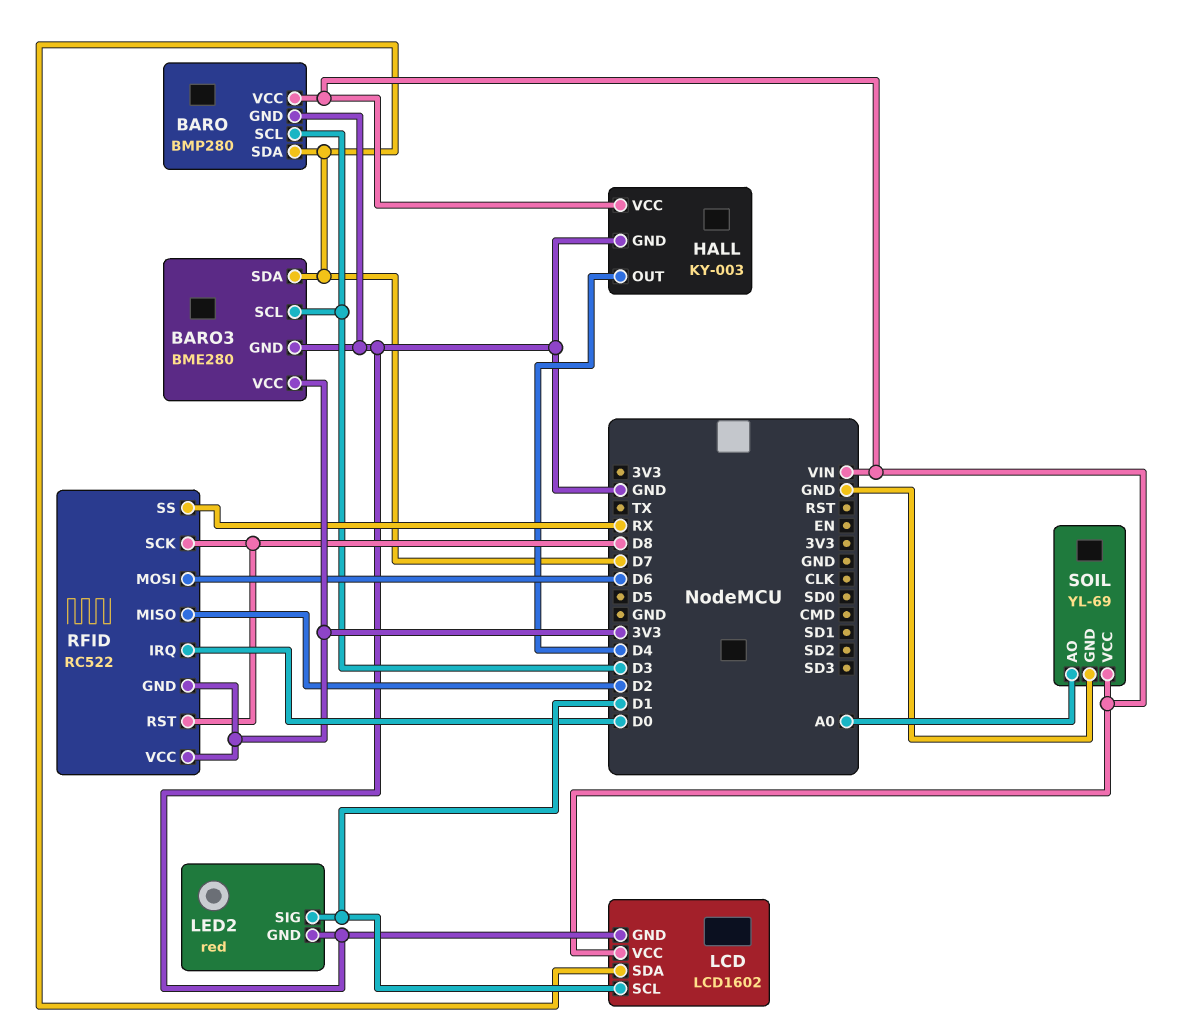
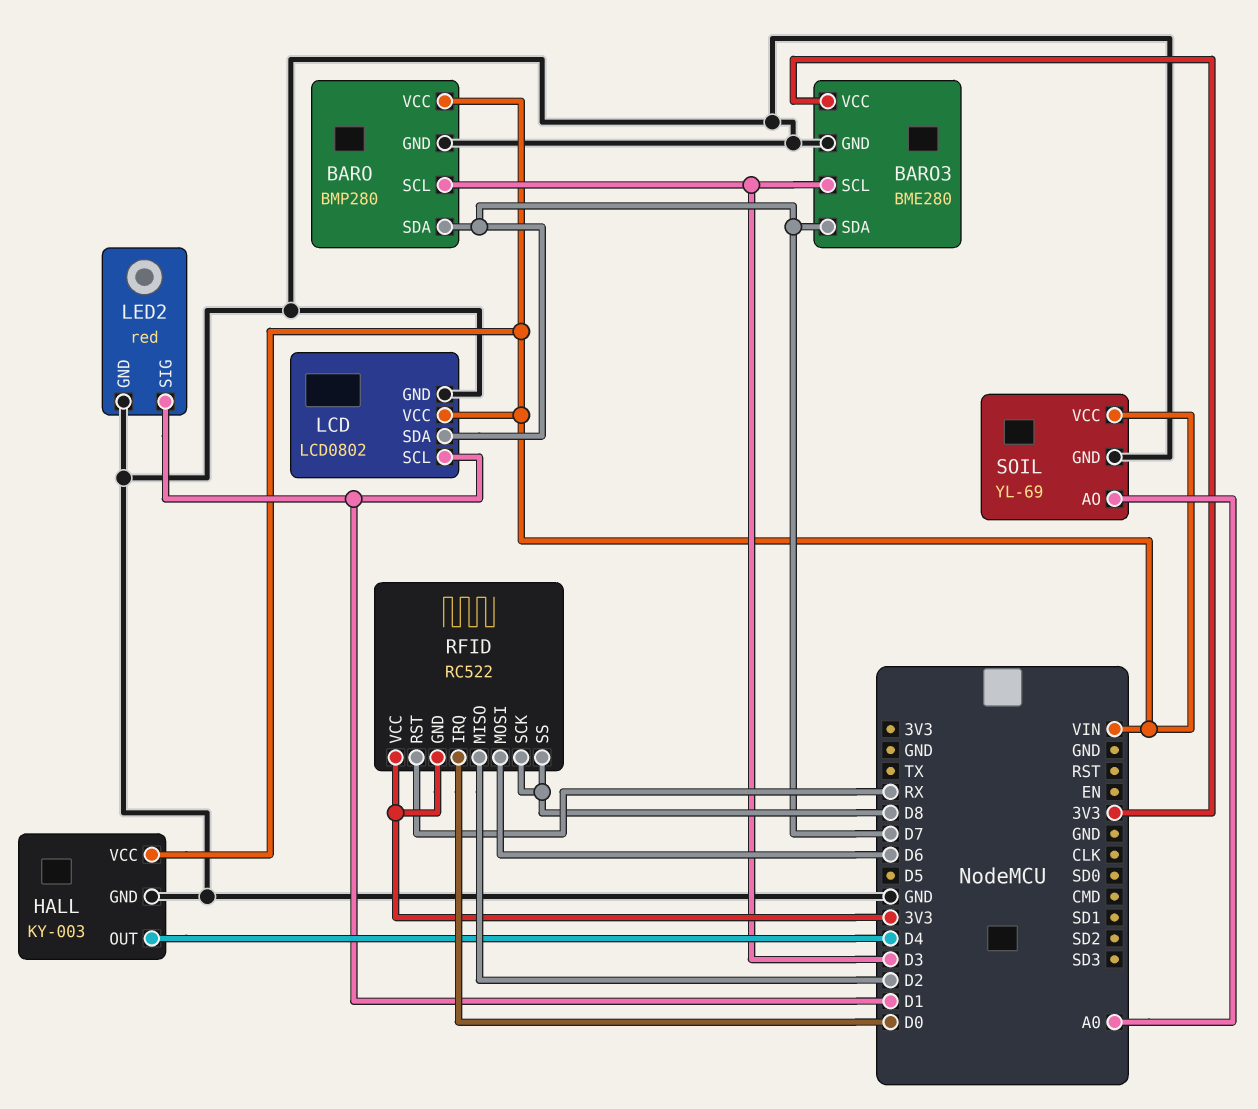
LCD: LCD1602 -> LCD0802
RFID pin RST: D8 -> RX
RFID pin SS: RX -> D8

